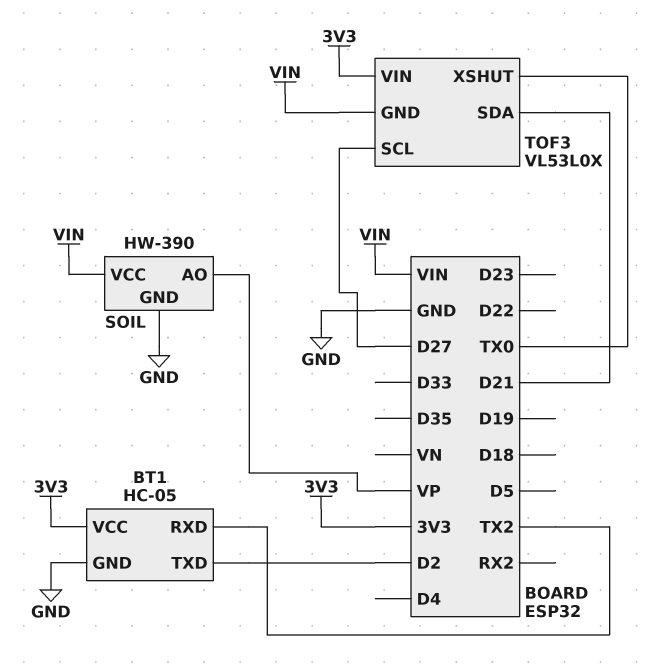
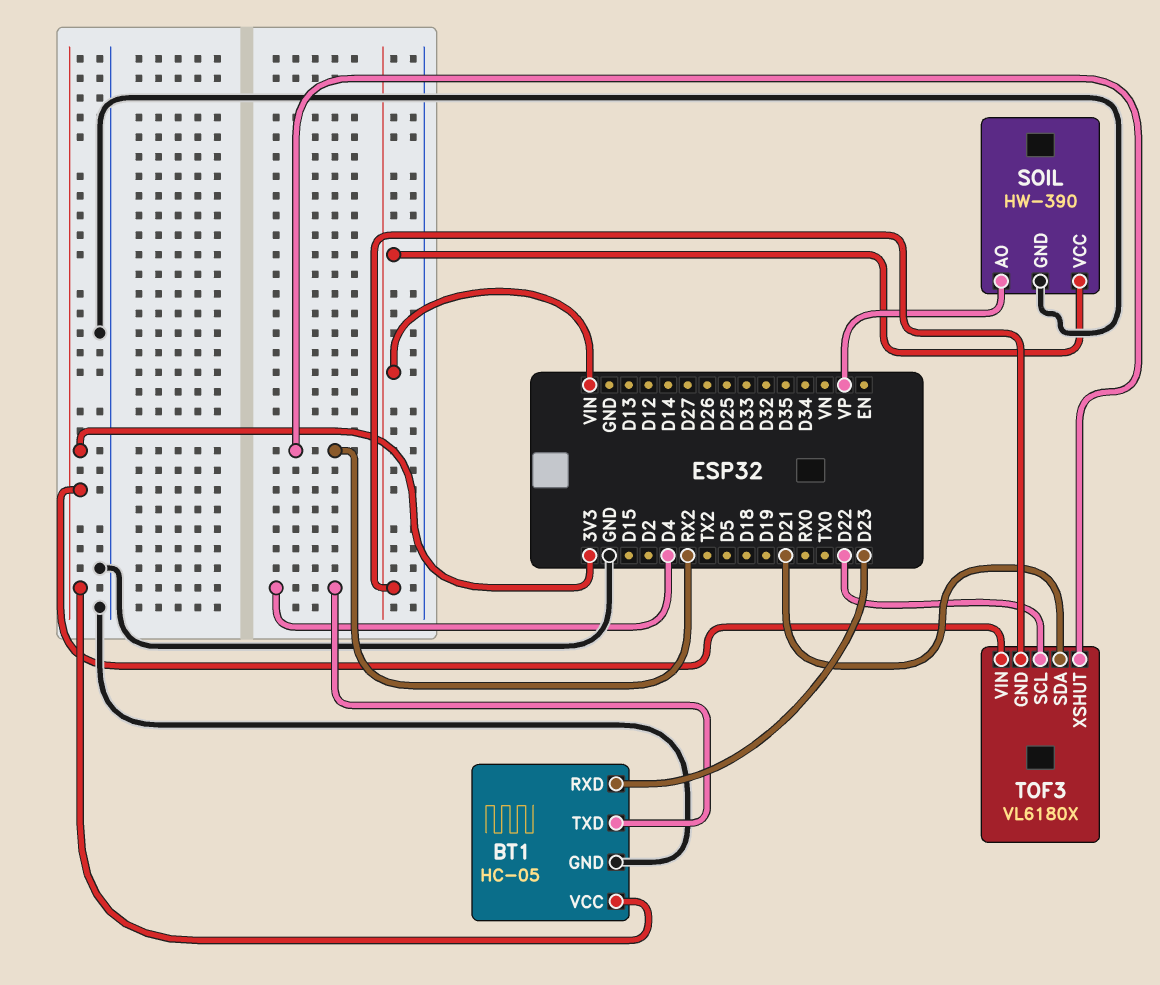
BT1 pin RXD: TX2 -> D23
BT1 pin TXD: D2 -> D4
TOF3: VL53L0X -> VL6180X
TOF3 pin SCL: D27 -> D22
TOF3 pin XSHUT: TX0 -> RX2

